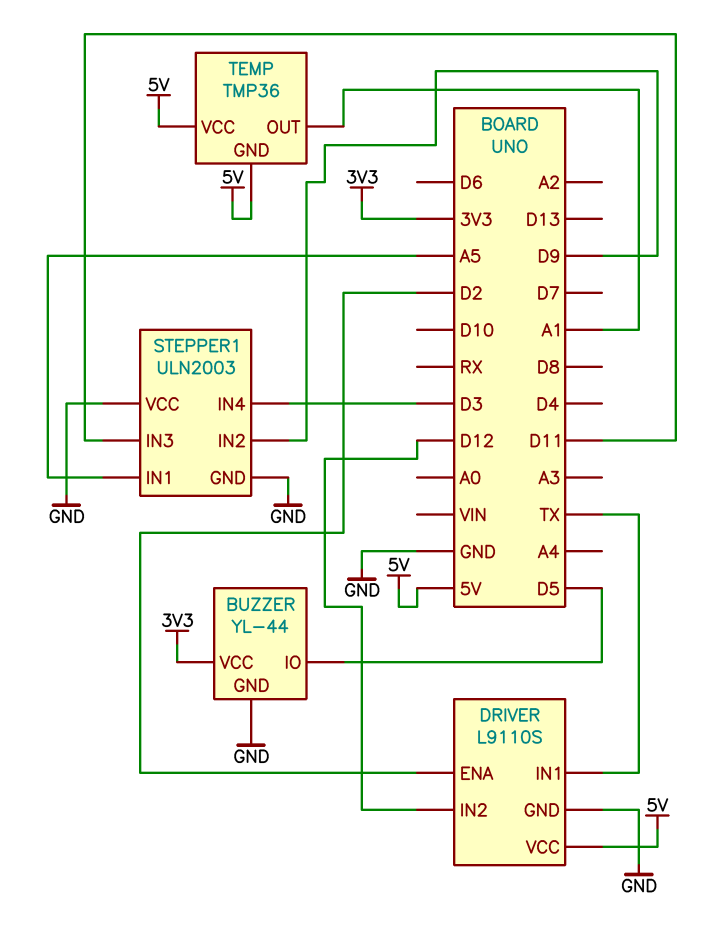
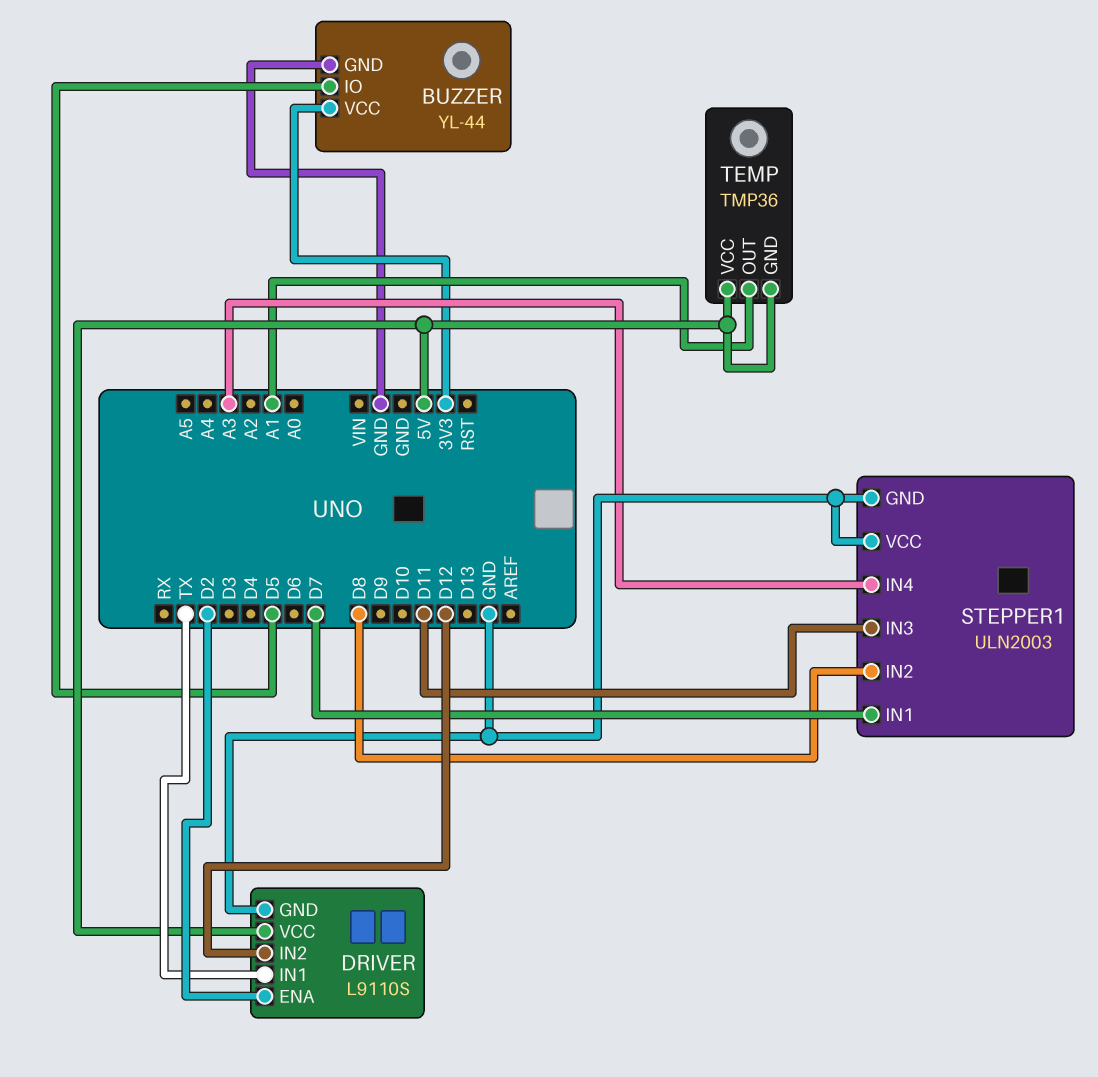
STEPPER1 pin IN1: A5 -> D7
STEPPER1 pin IN2: D9 -> D8
STEPPER1 pin IN4: D3 -> A3

